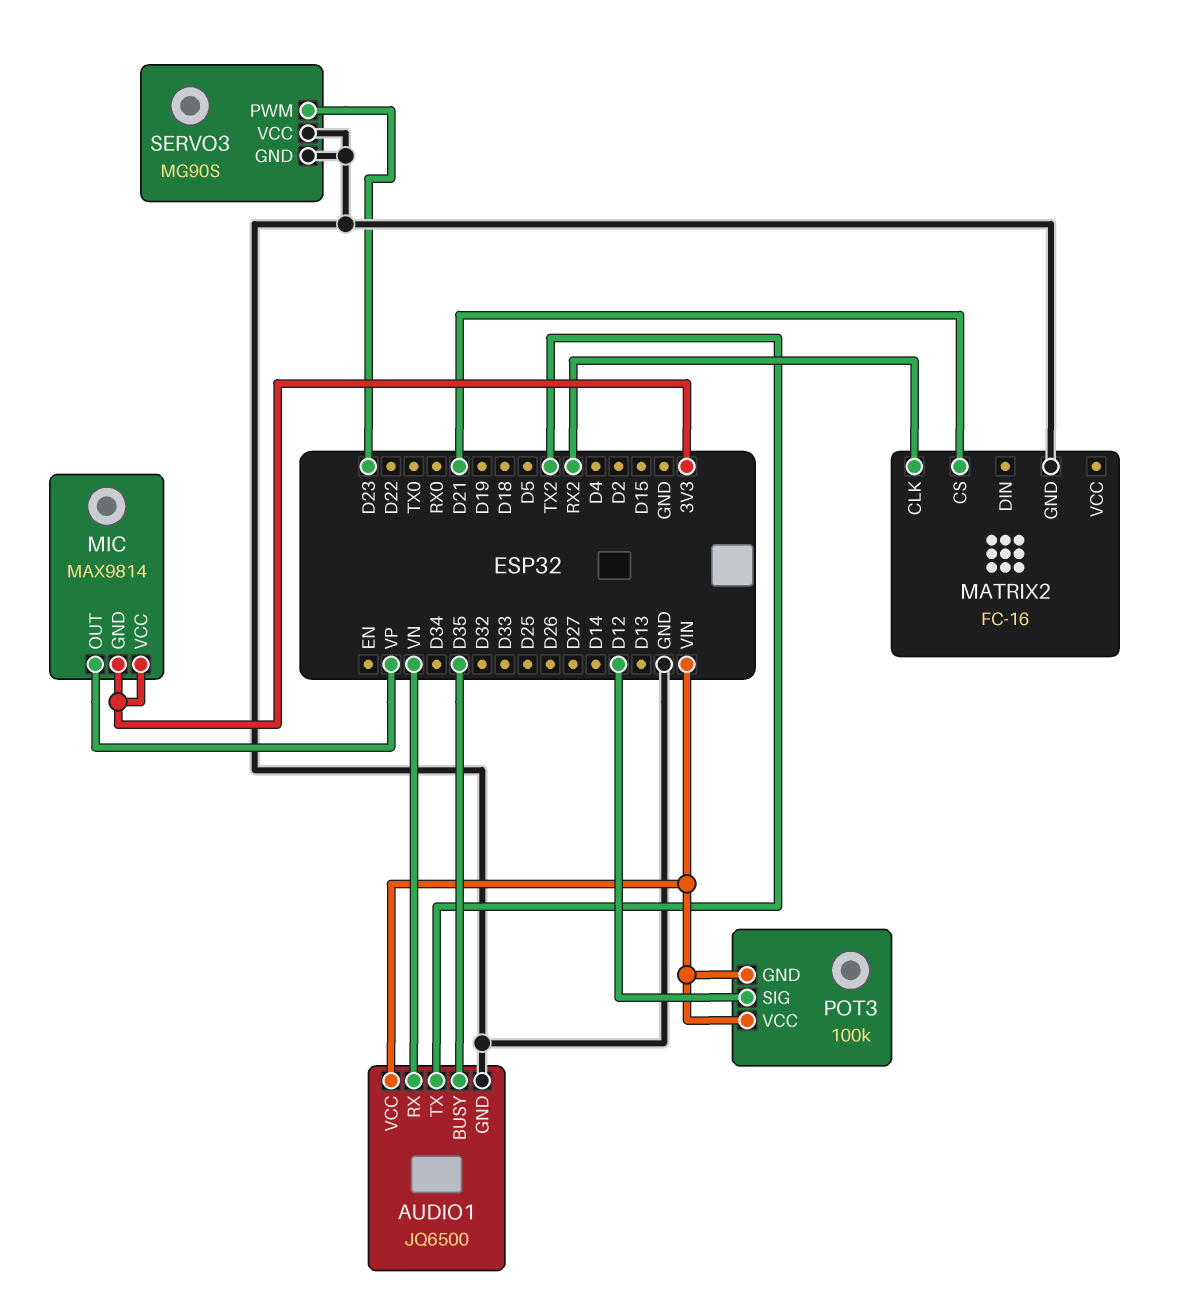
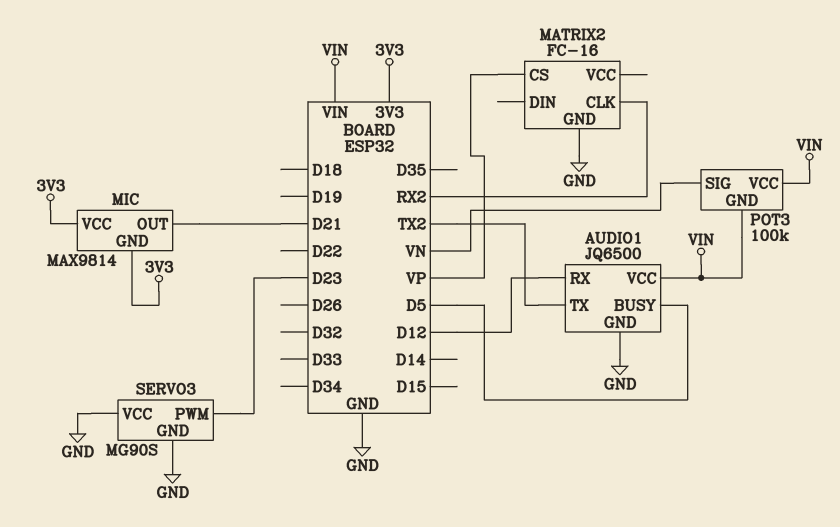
AUDIO1 pin BUSY: D35 -> D5
AUDIO1 pin RX: VN -> D12
MATRIX2 pin CS: D21 -> VP
MIC pin OUT: VP -> D21
POT3 pin SIG: D12 -> VN

